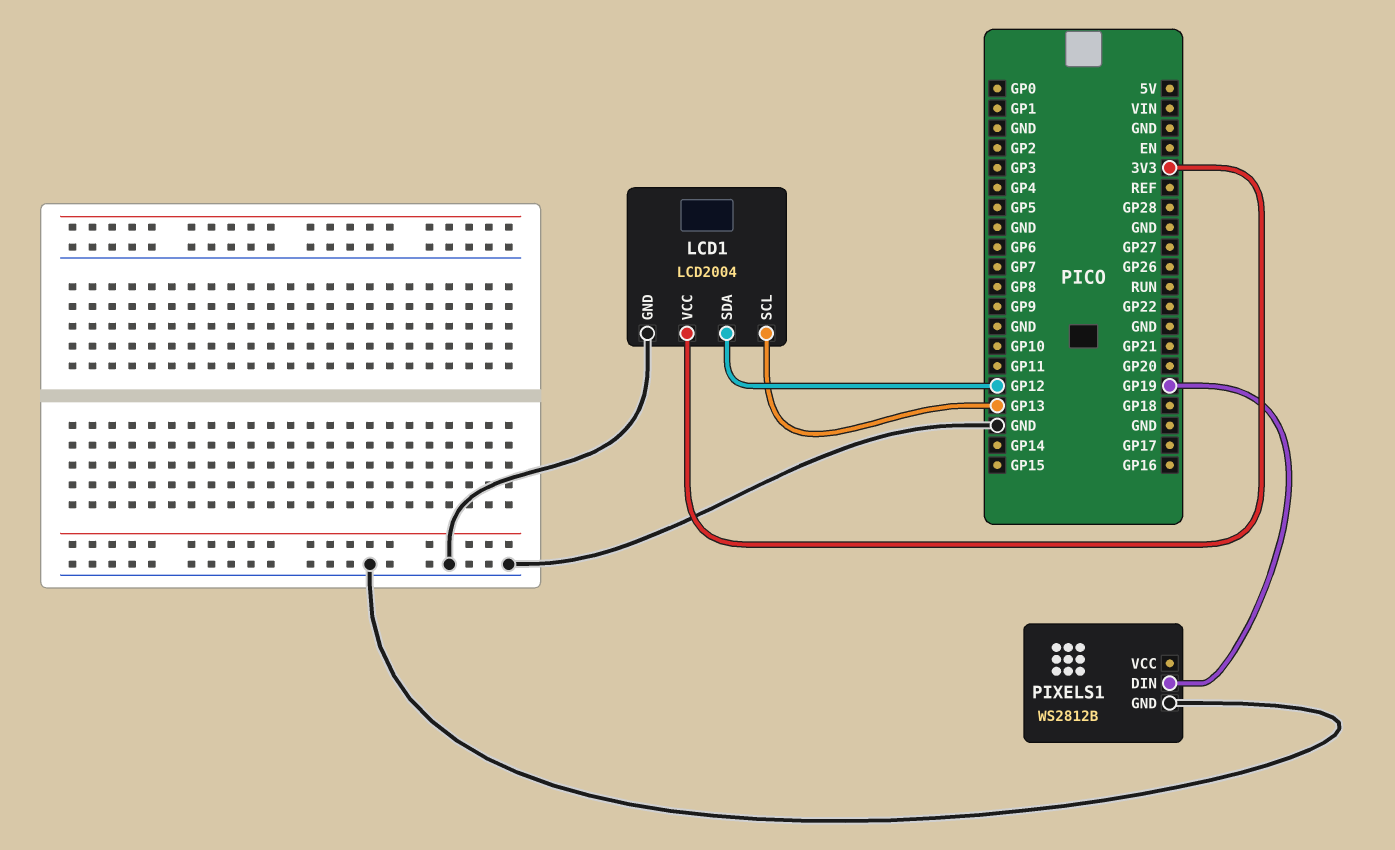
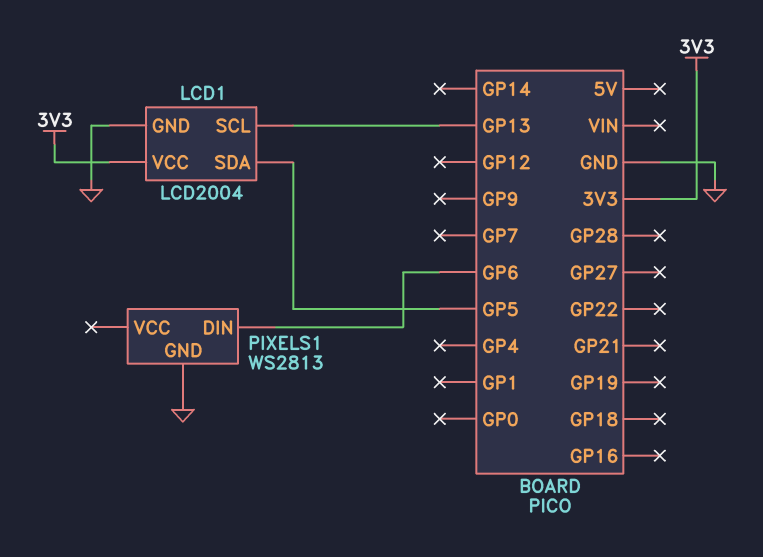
LCD1 pin SDA: GP12 -> GP5
PIXELS1: WS2812B -> WS2813
PIXELS1 pin DIN: GP19 -> GP6

